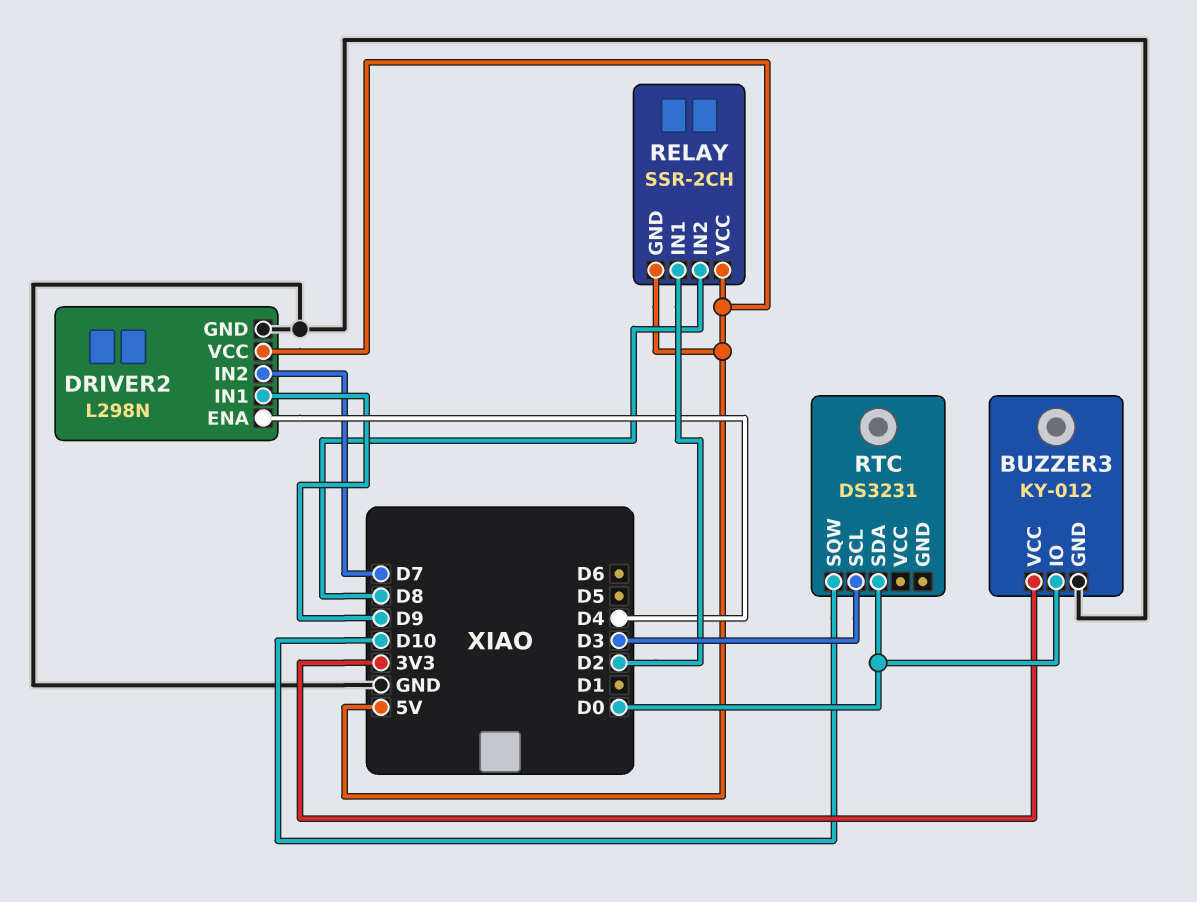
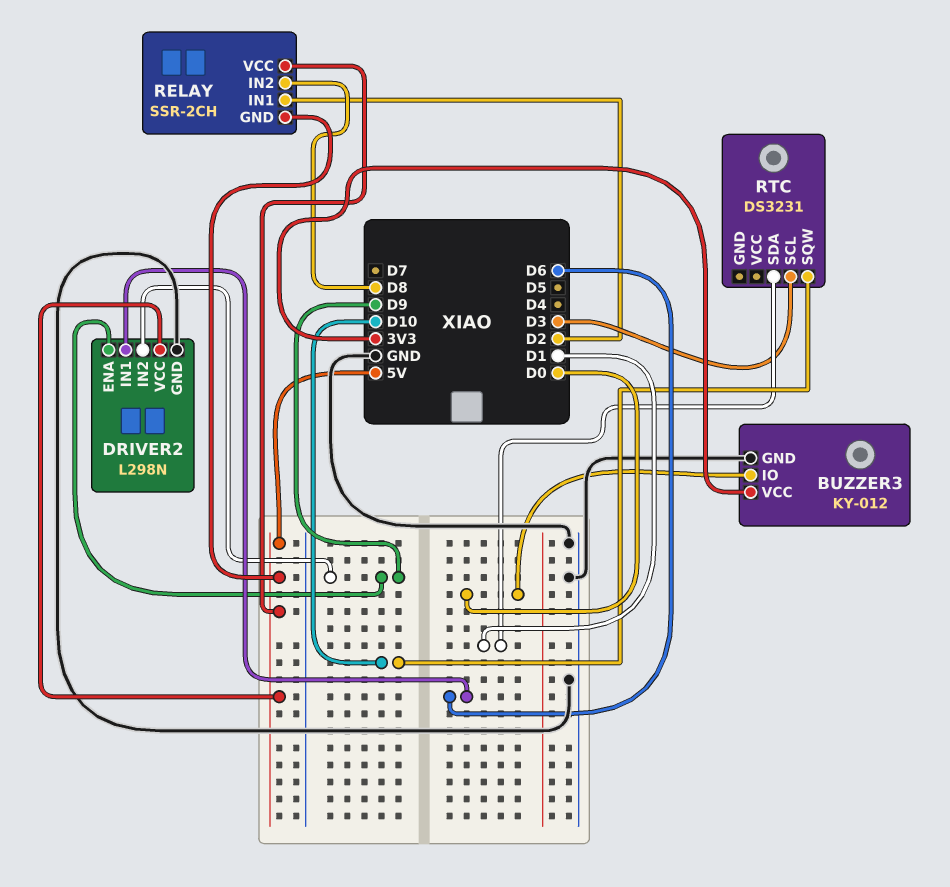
DRIVER2 pin ENA: D4 -> D9
DRIVER2 pin IN1: D9 -> D6
DRIVER2 pin IN2: D7 -> D9
RTC pin SDA: D0 -> D1

